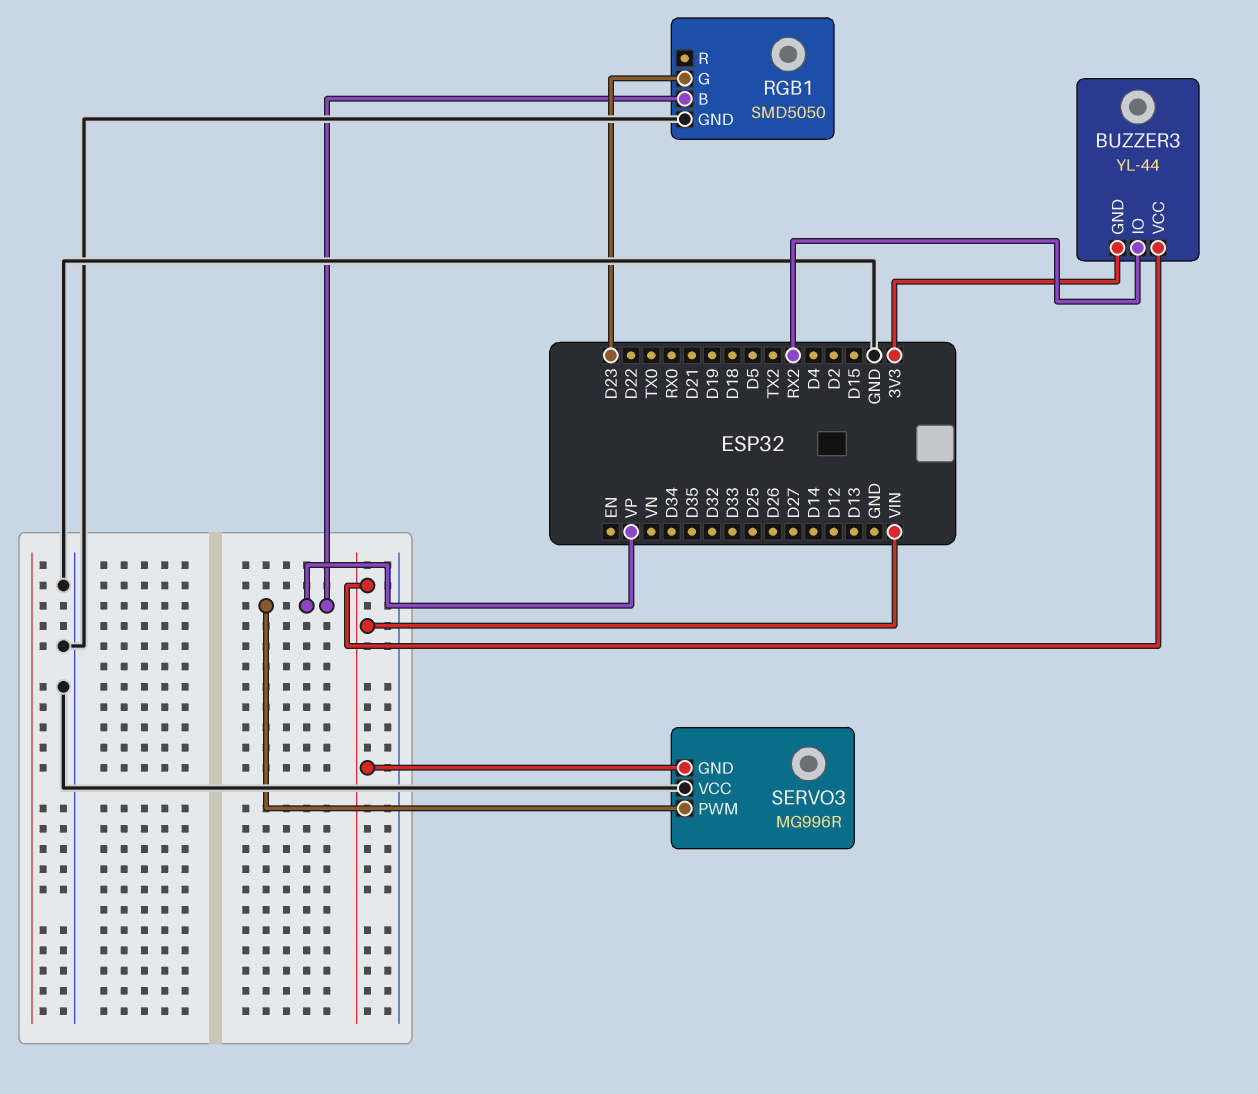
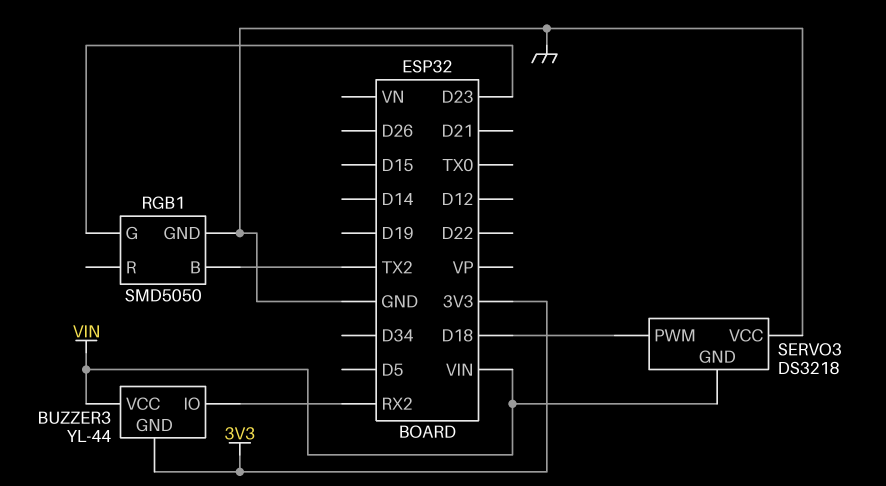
RGB1 pin B: VP -> TX2
SERVO3: MG996R -> DS3218
SERVO3 pin PWM: VP -> D18

